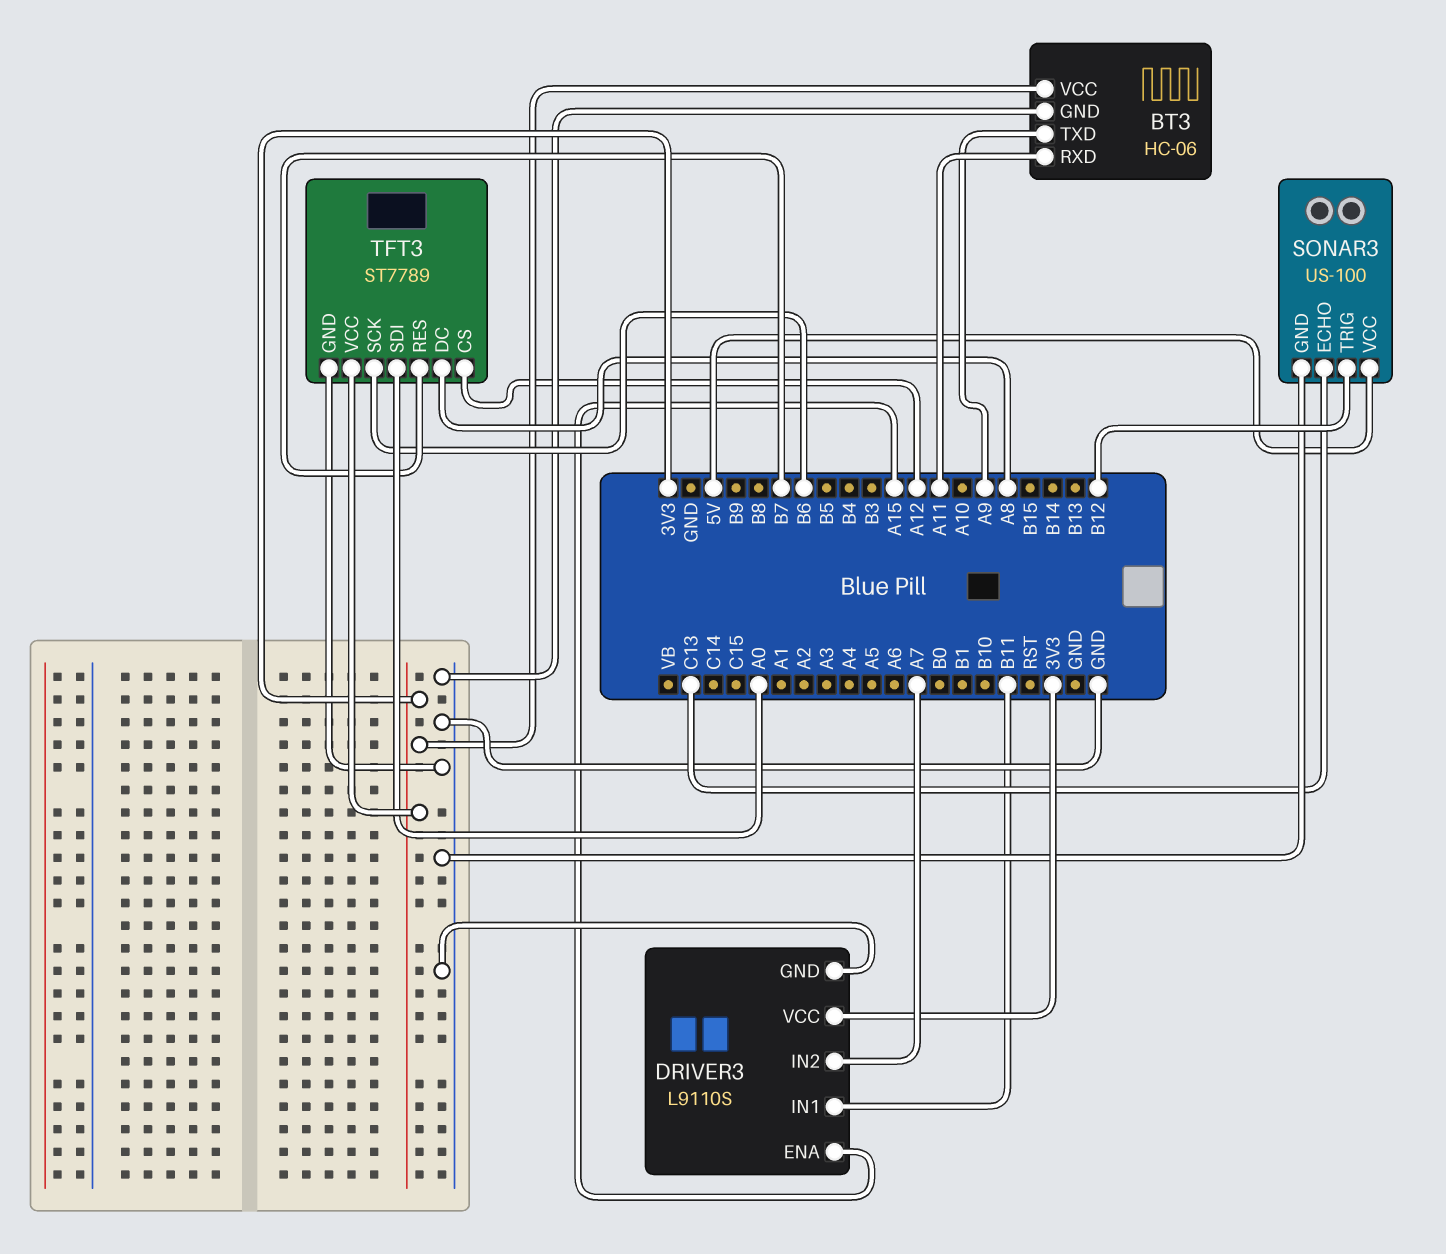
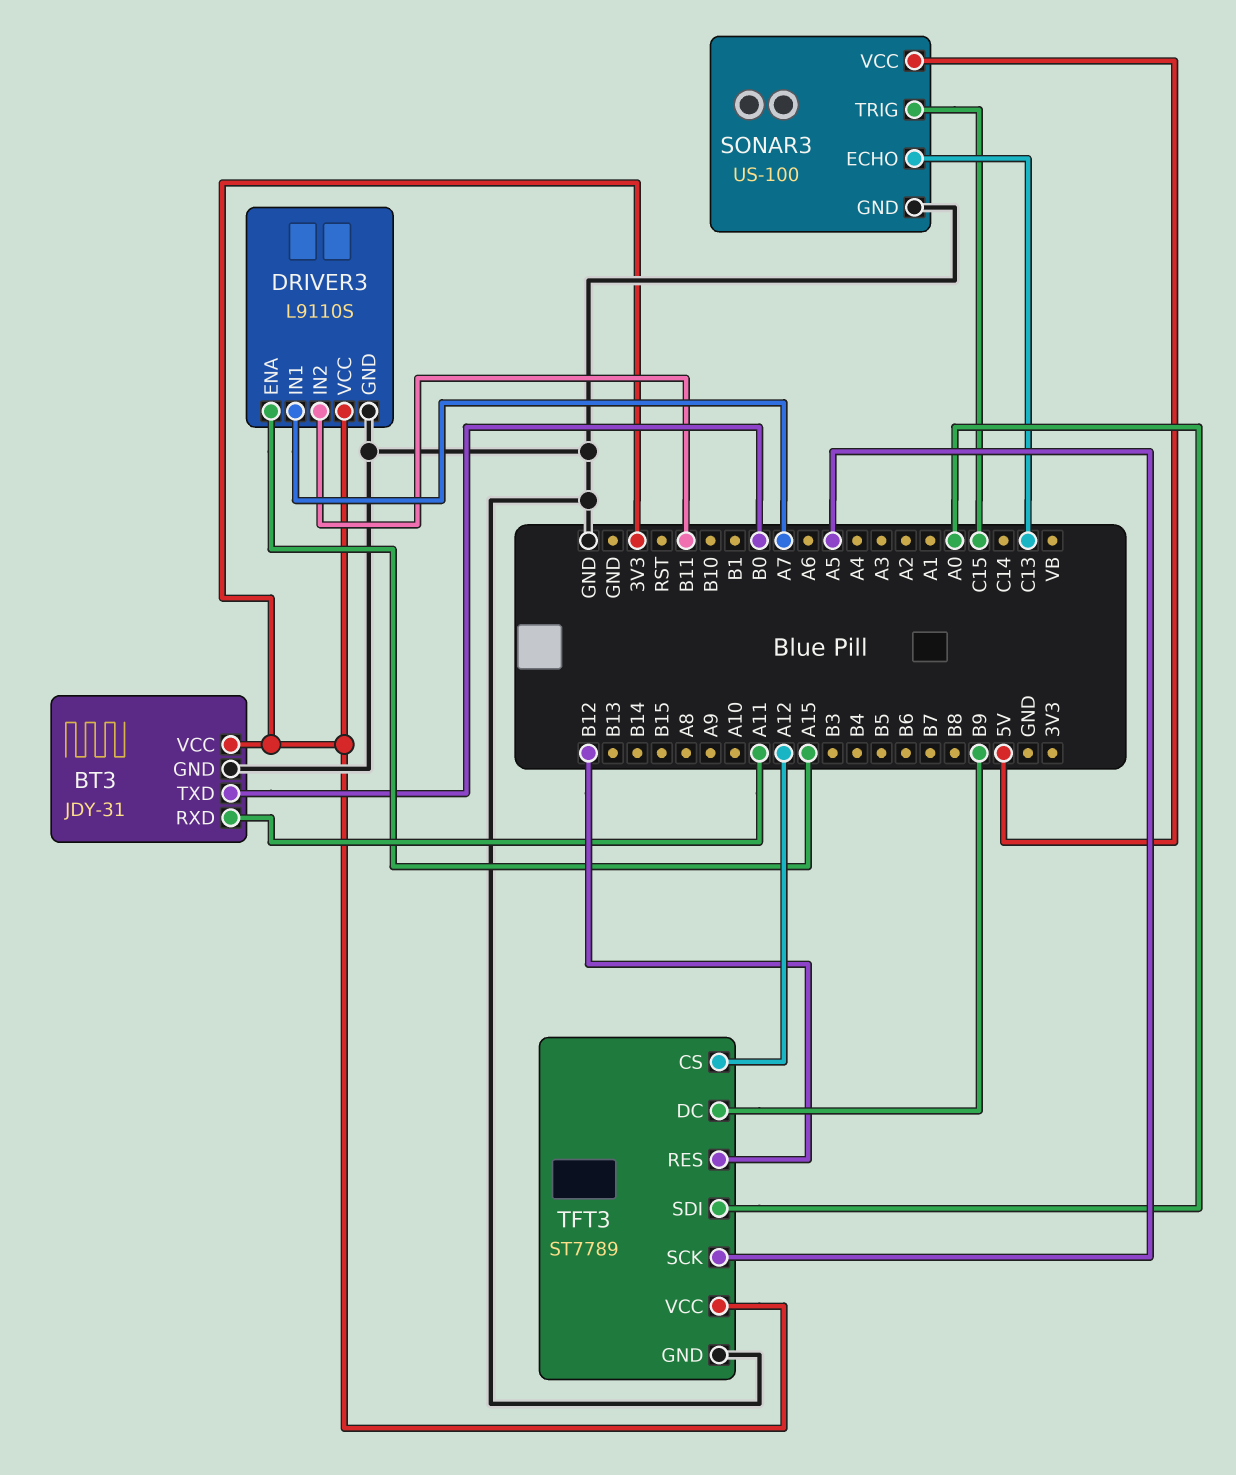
BT3: HC-06 -> JDY-31
BT3 pin TXD: A9 -> B0
DRIVER3 pin IN1: B11 -> A7
DRIVER3 pin IN2: A7 -> B11
SONAR3 pin TRIG: B12 -> C15
TFT3 pin DC: A8 -> B9
TFT3 pin RES: B7 -> B12
TFT3 pin SCK: B6 -> A5

